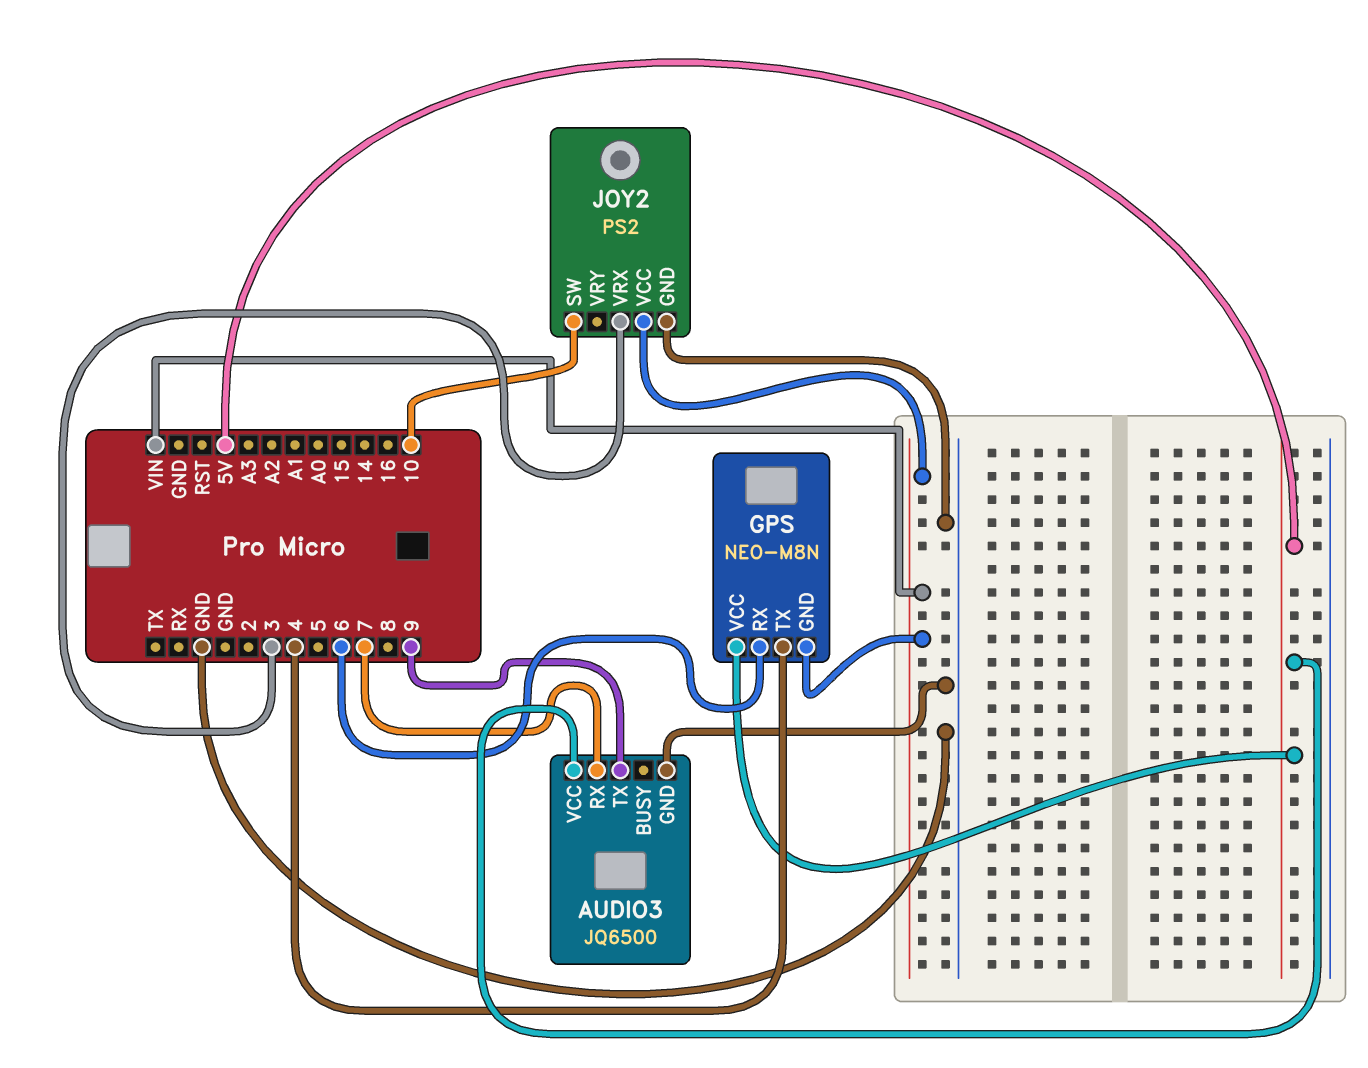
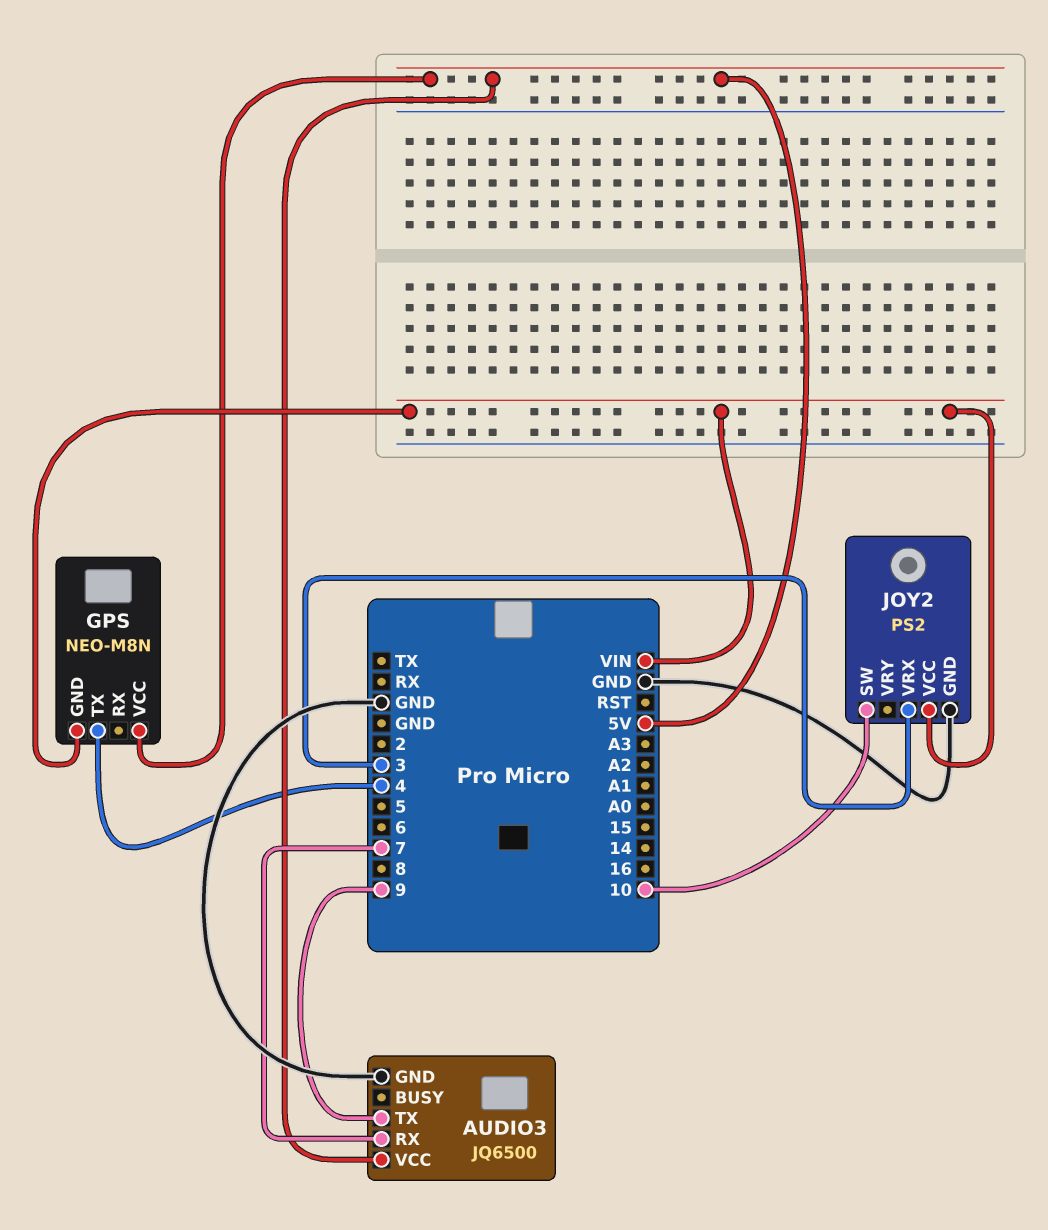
GPS pin RX: 6 -> none

